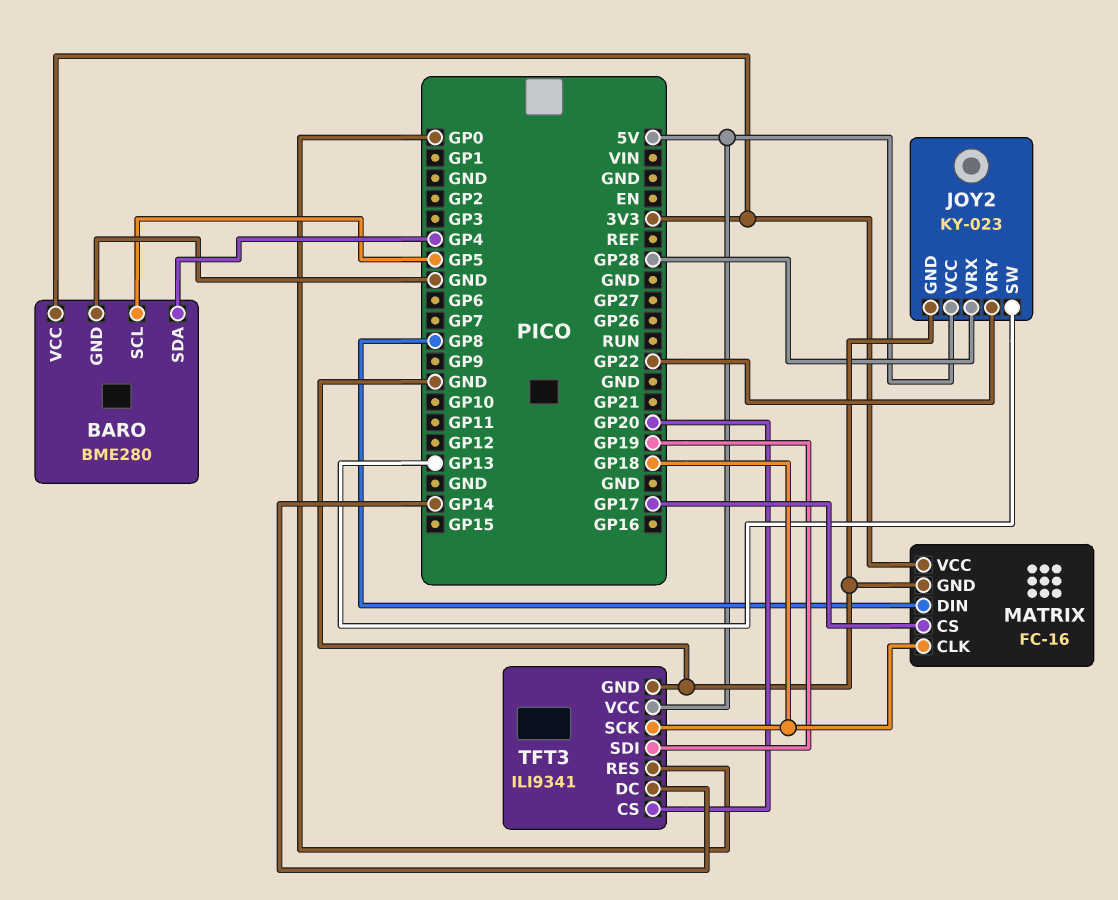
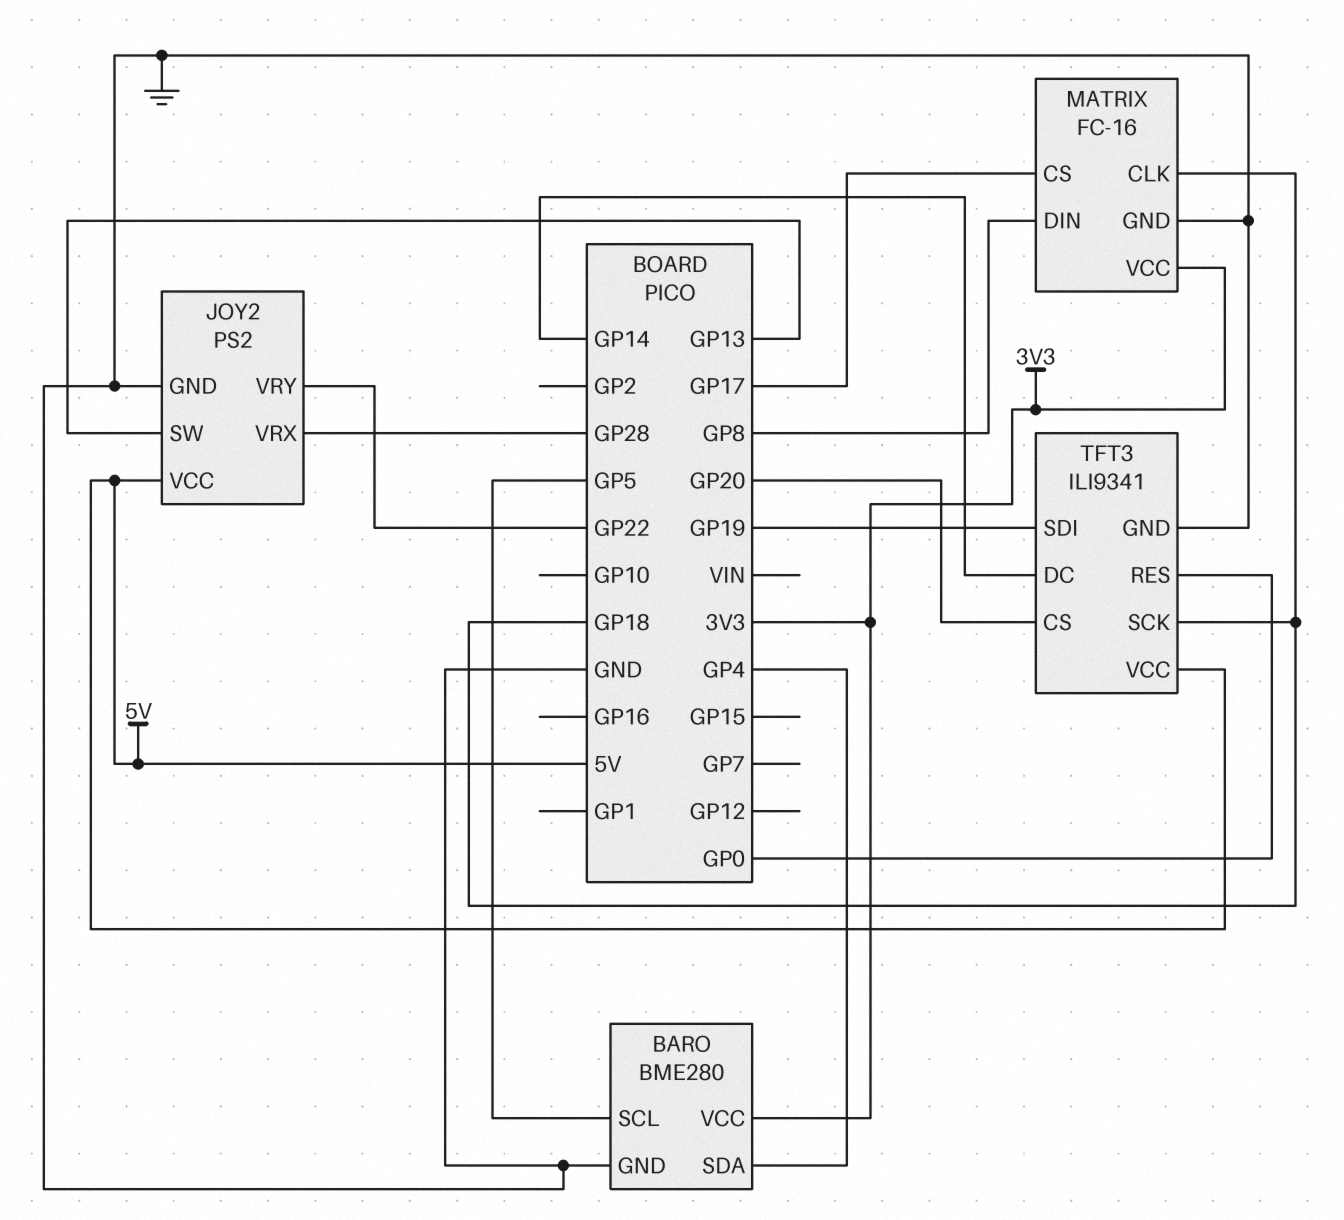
JOY2: KY-023 -> PS2

